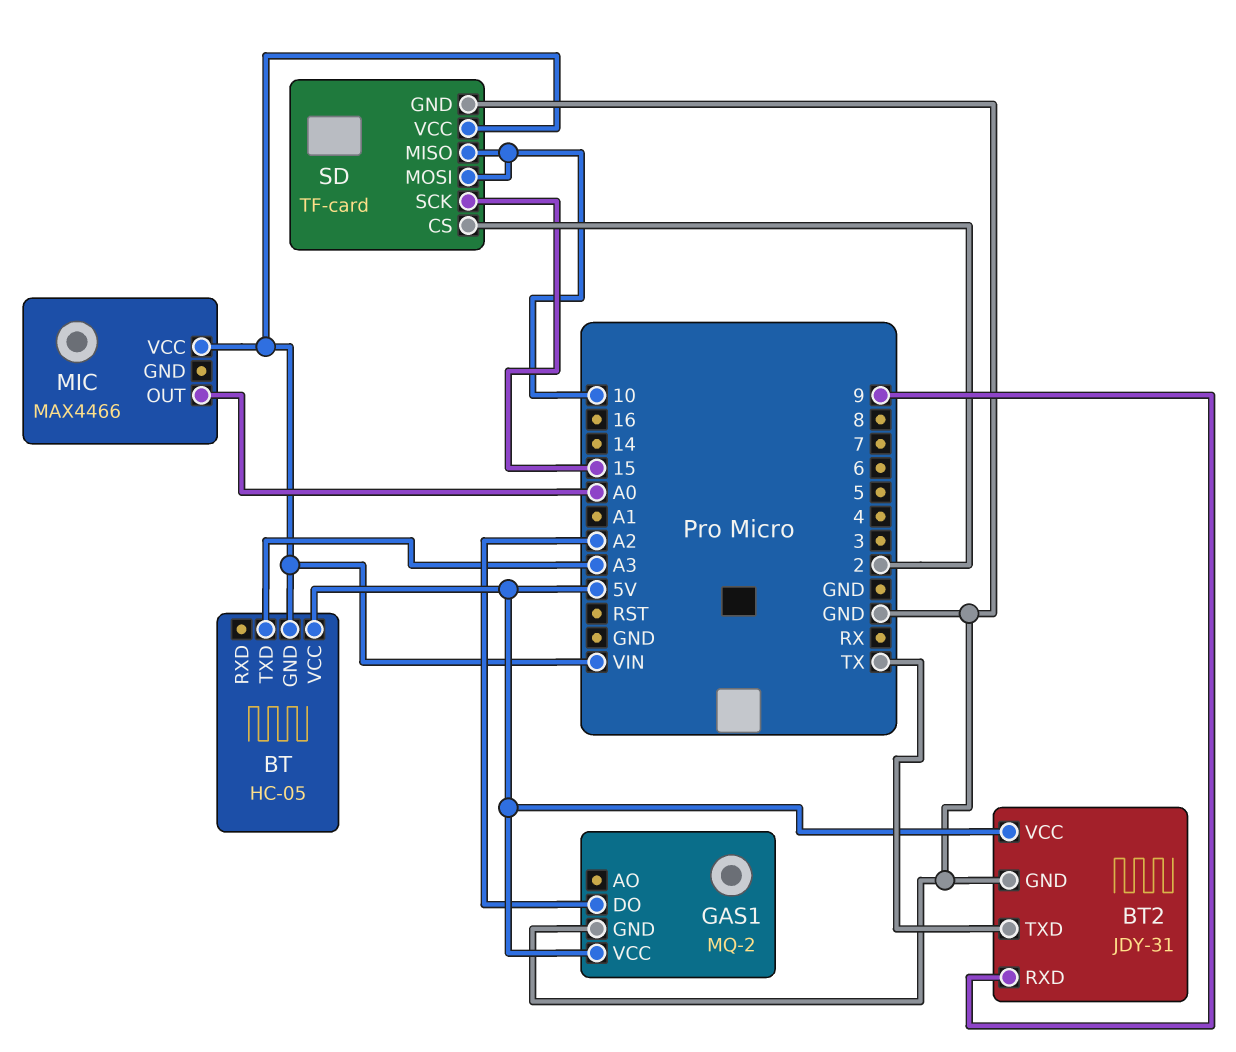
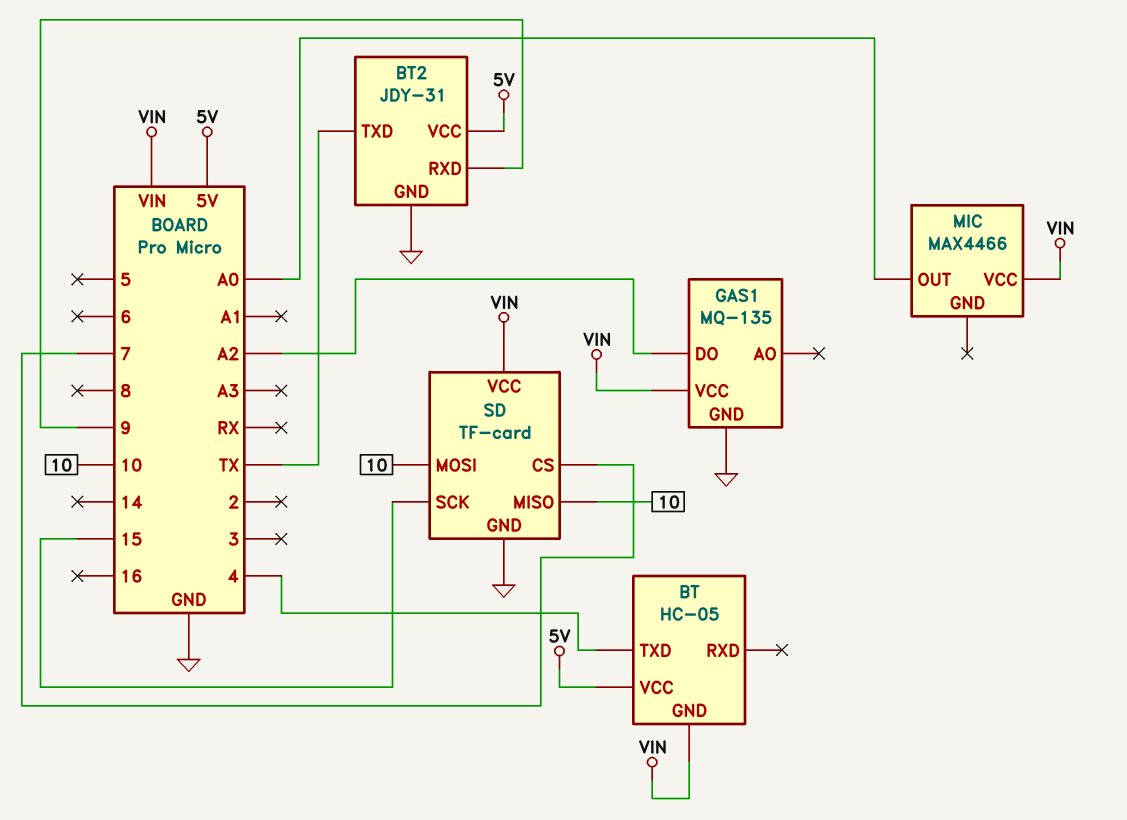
BT pin TXD: A3 -> 4
GAS1: MQ-2 -> MQ-135
GAS1 pin VCC: 5V -> VIN
SD pin CS: 2 -> 7

